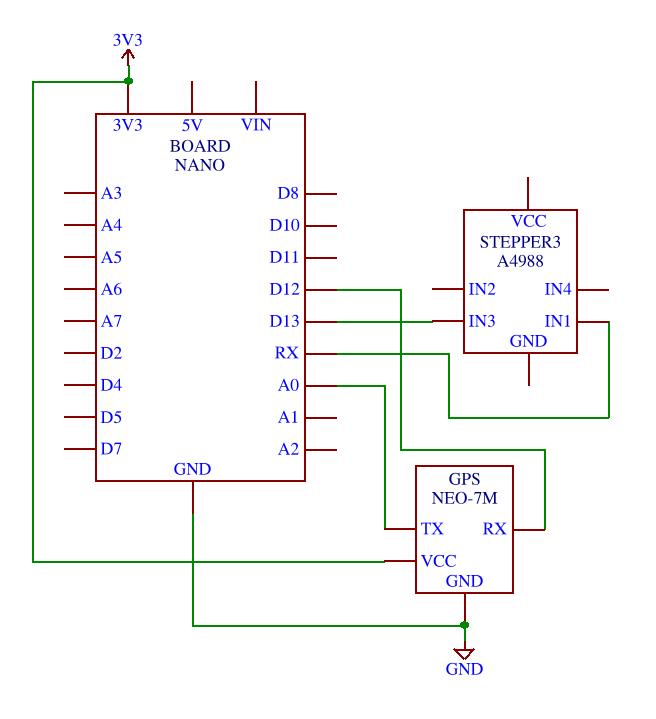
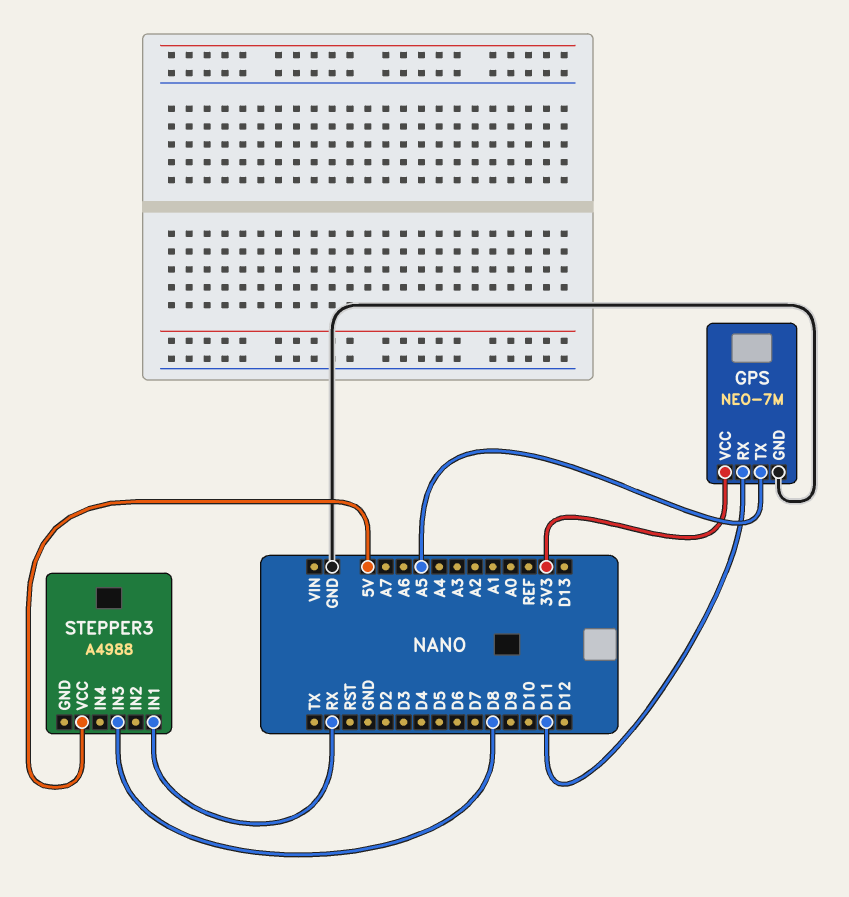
GPS pin RX: D12 -> D11
GPS pin TX: A0 -> A5
STEPPER3 pin IN3: D13 -> D8
STEPPER3 pin VCC: none -> 5V

